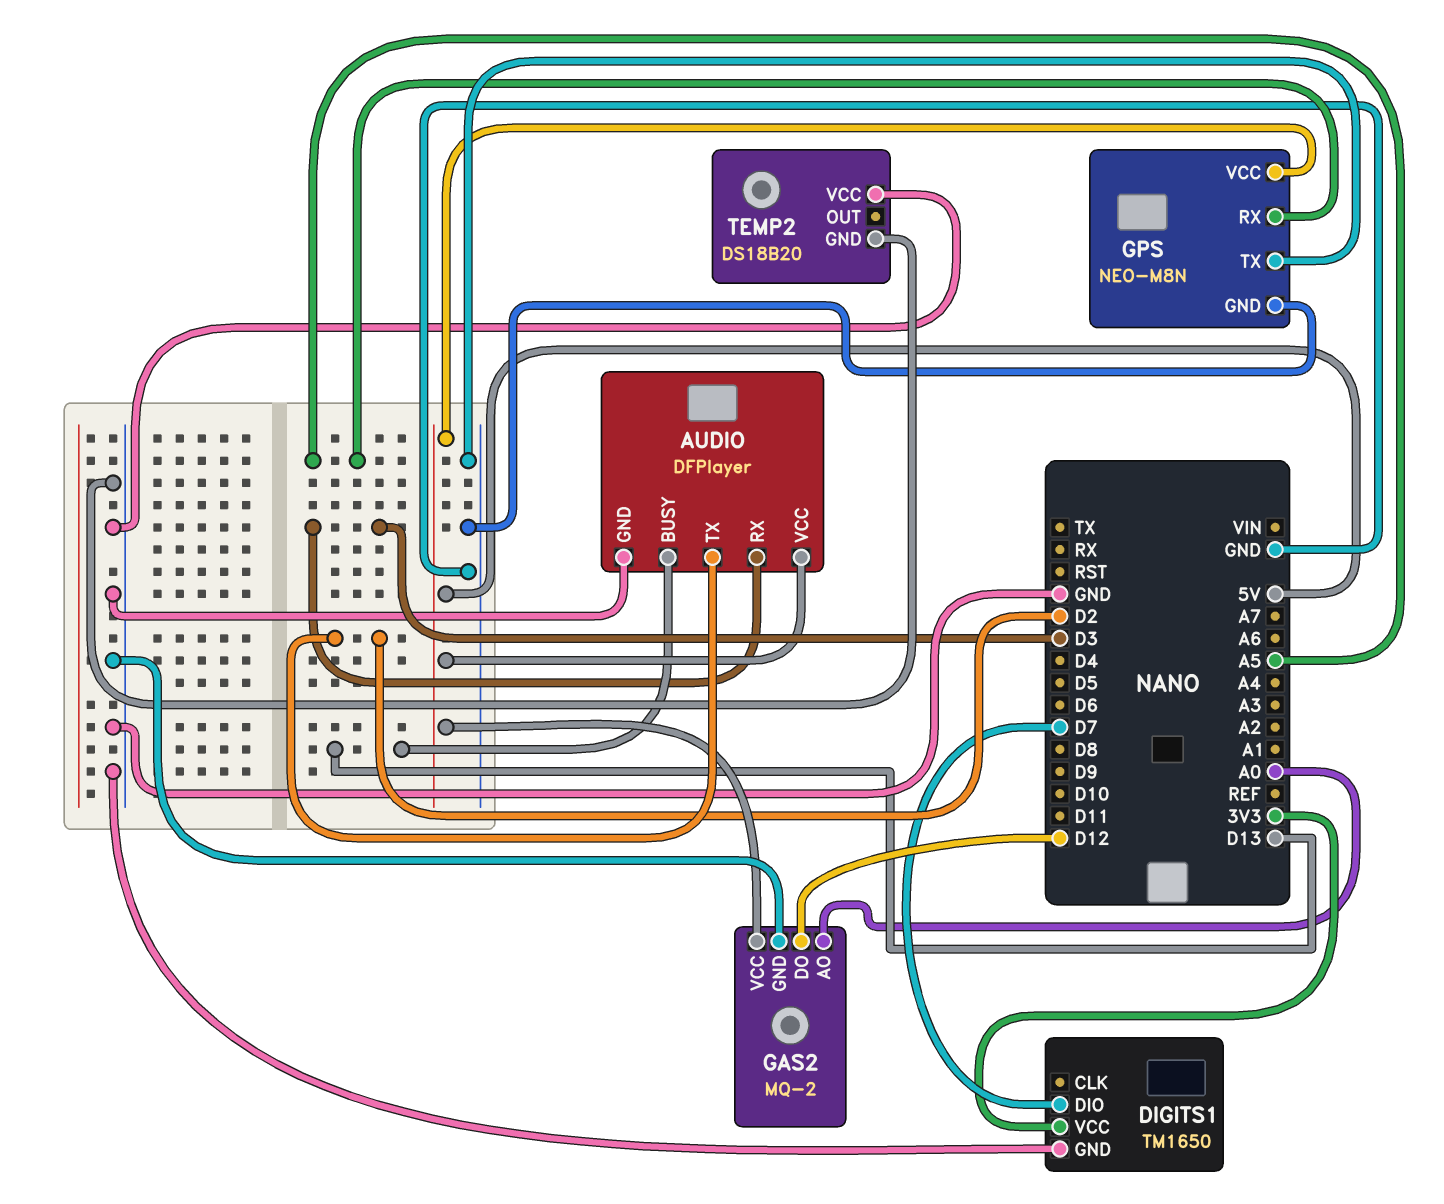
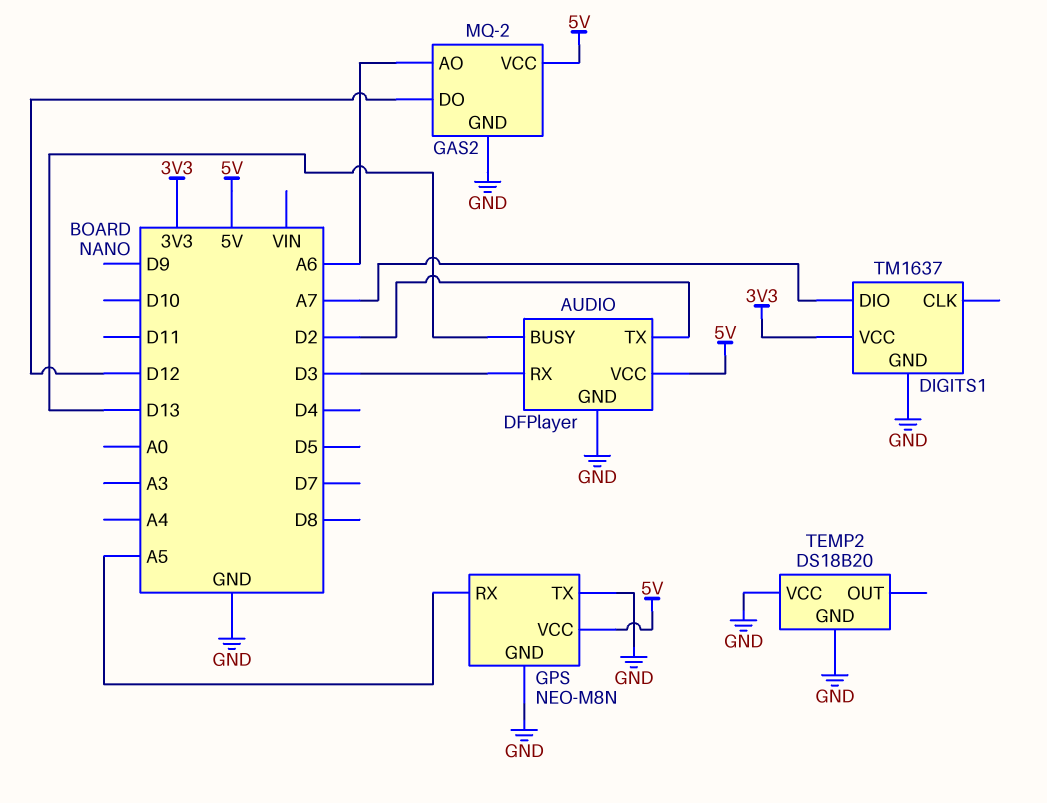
DIGITS1: TM1650 -> TM1637
DIGITS1 pin DIO: D7 -> A7
GAS2 pin AO: A0 -> A6

